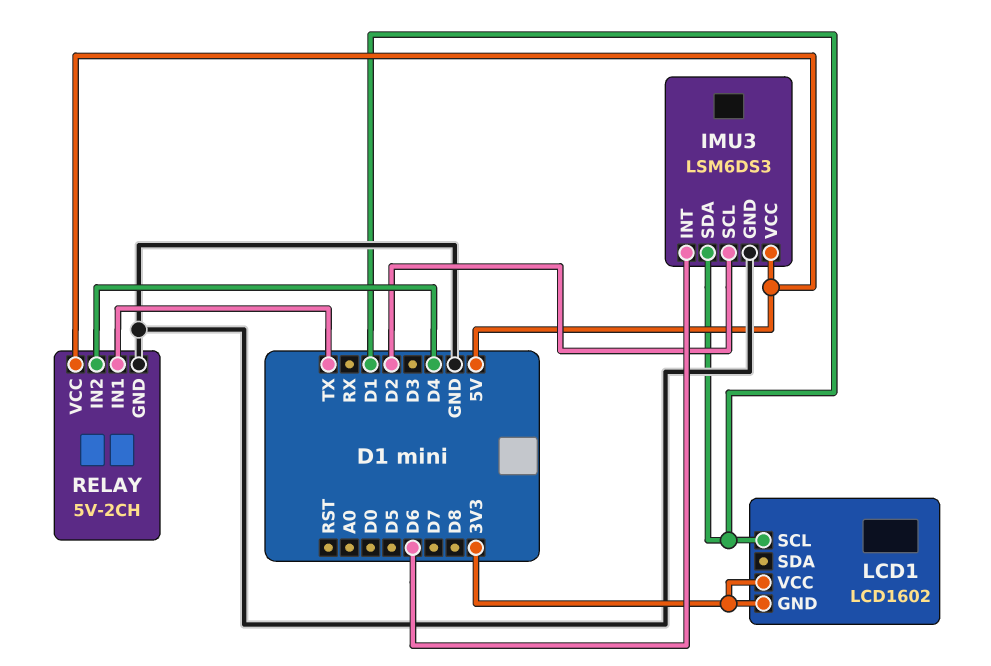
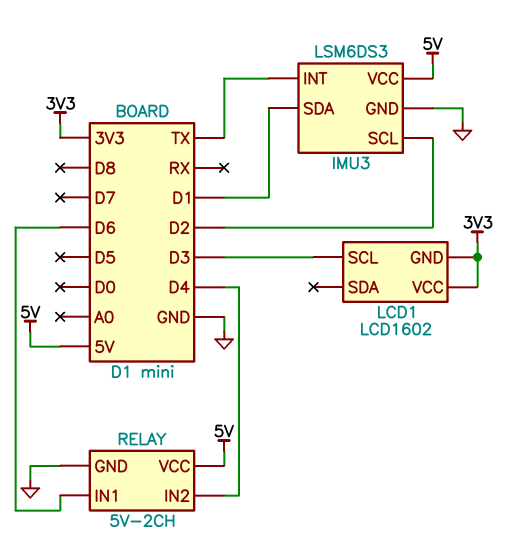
IMU3 pin INT: D6 -> TX
LCD1 pin SCL: D1 -> D3
RELAY pin IN1: TX -> D6

